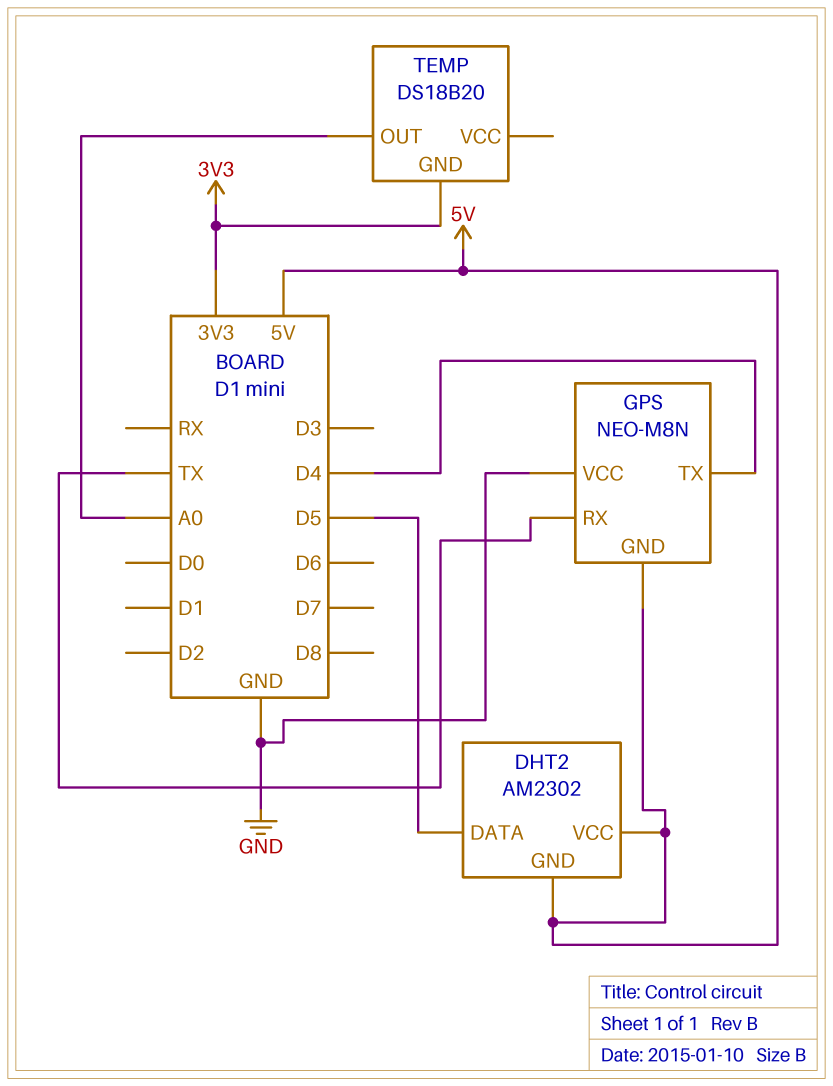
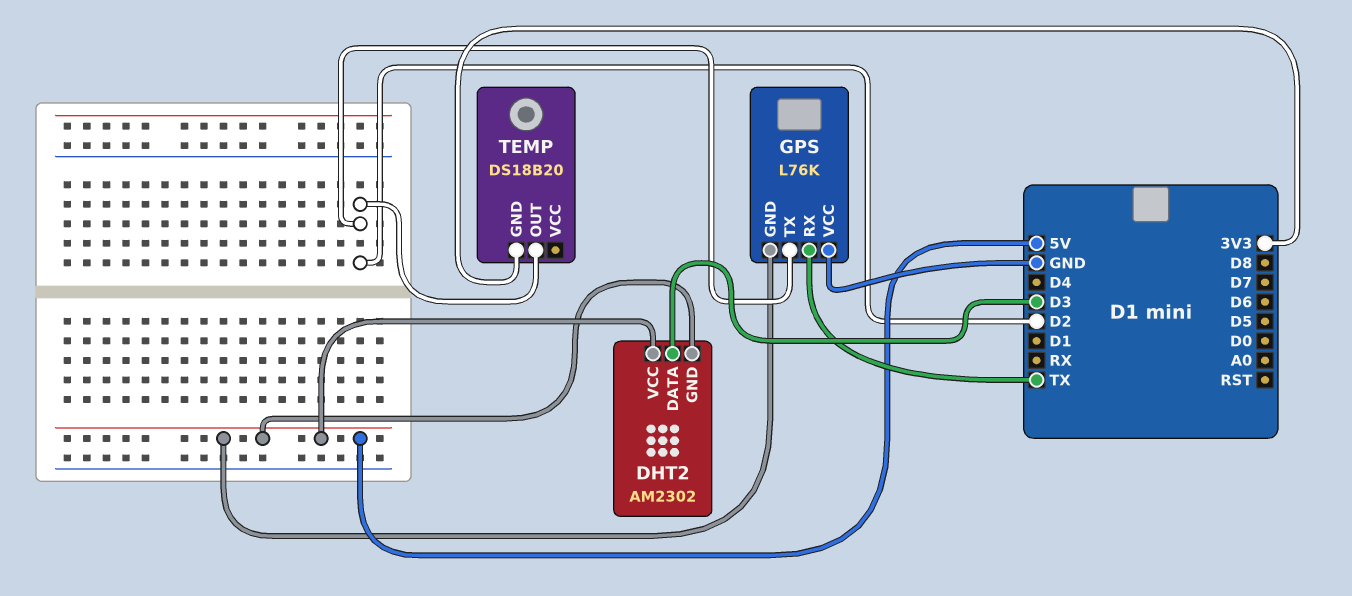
DHT2 pin DATA: D5 -> D3
GPS: NEO-M8N -> L76K
GPS pin TX: D4 -> D2
TEMP pin OUT: A0 -> D2

